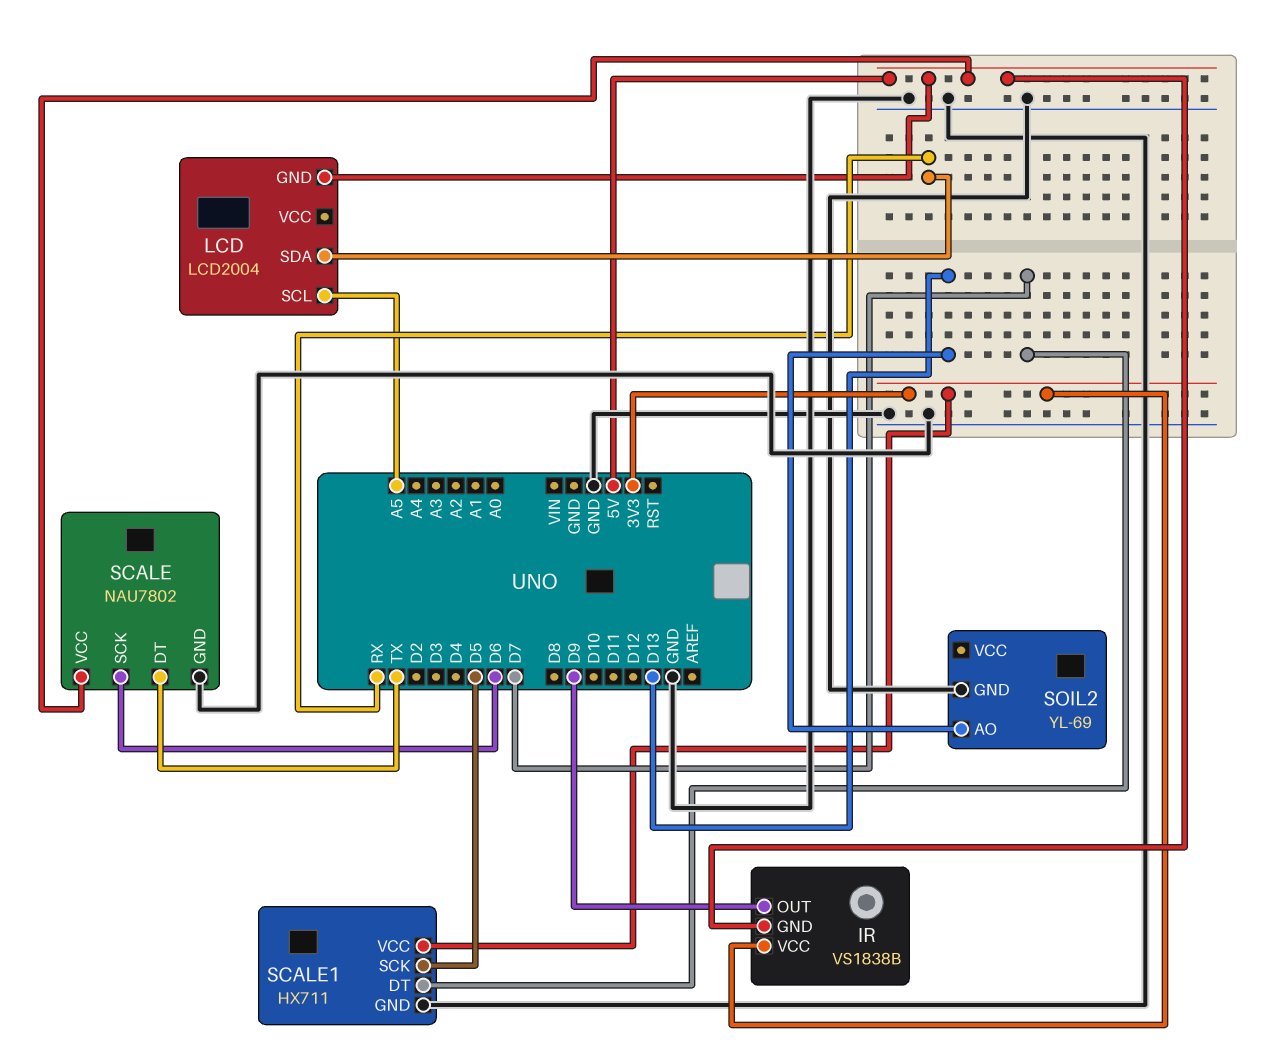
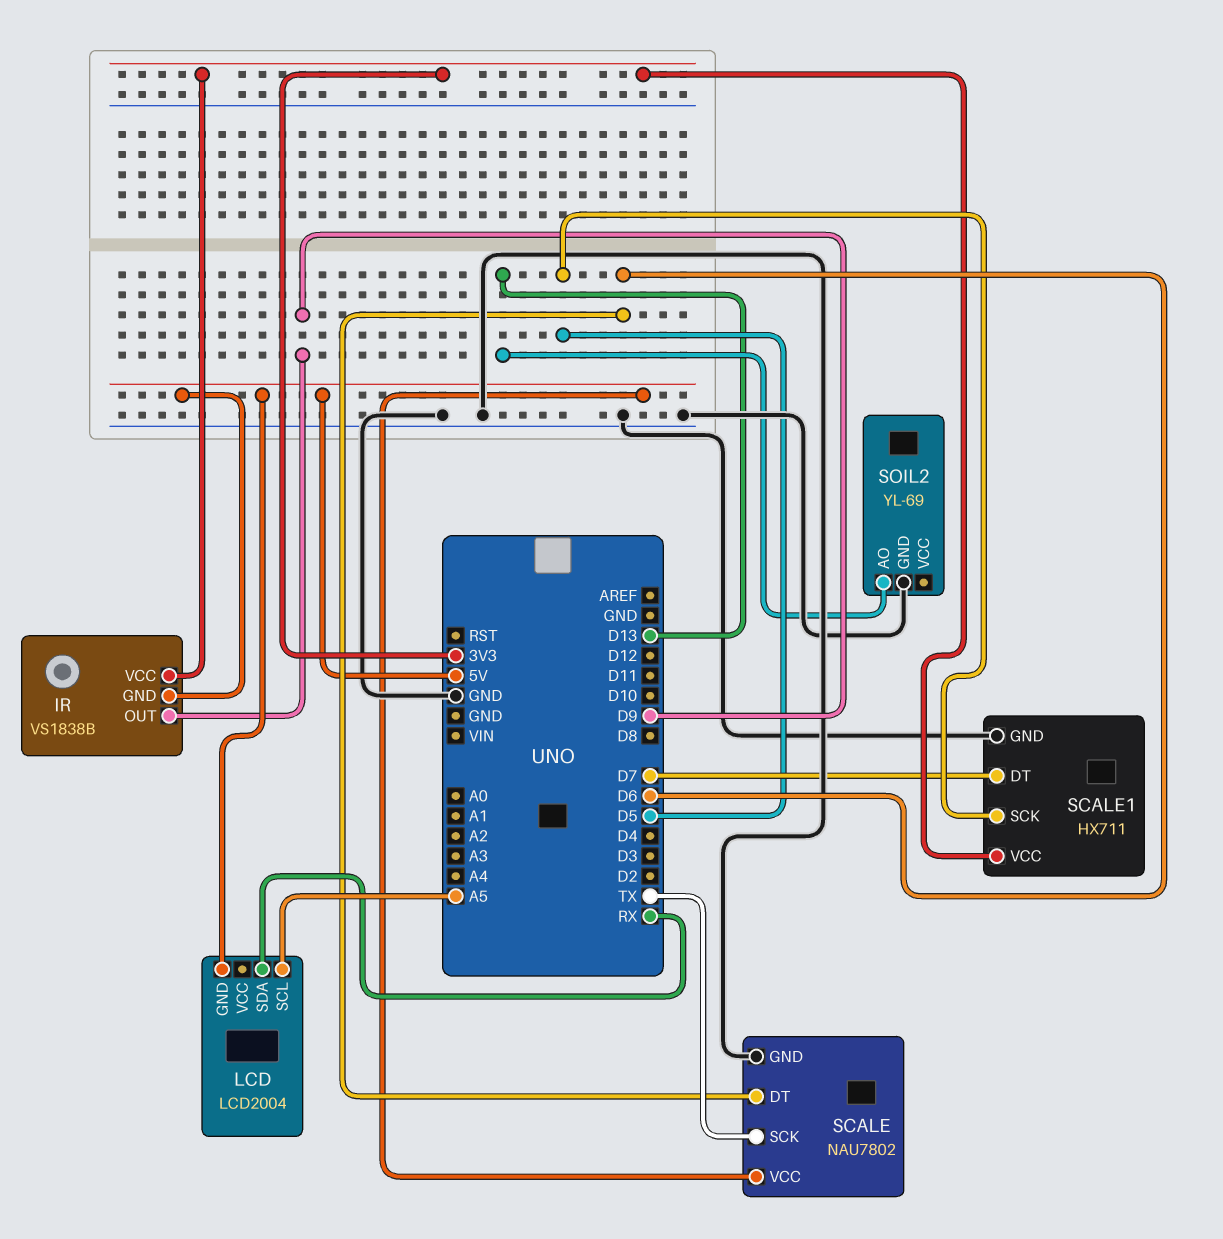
SCALE pin DT: TX -> D6
SCALE pin SCK: D6 -> TX

